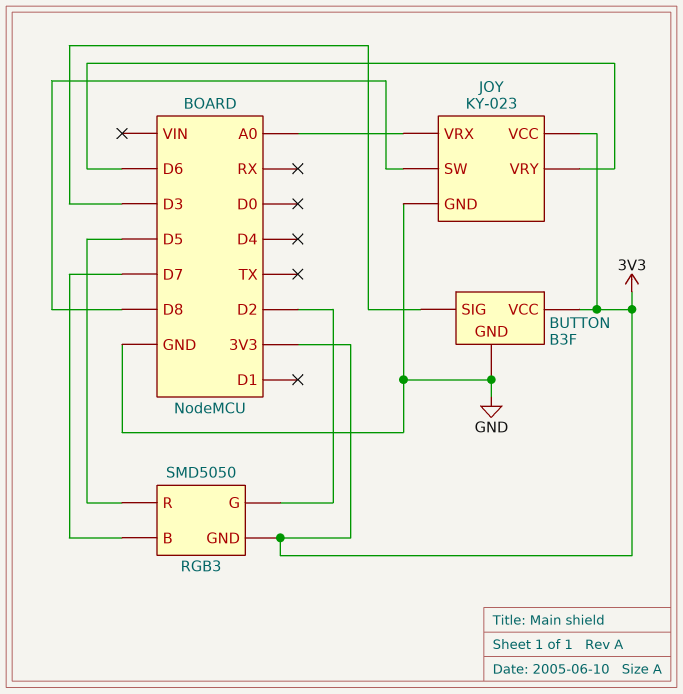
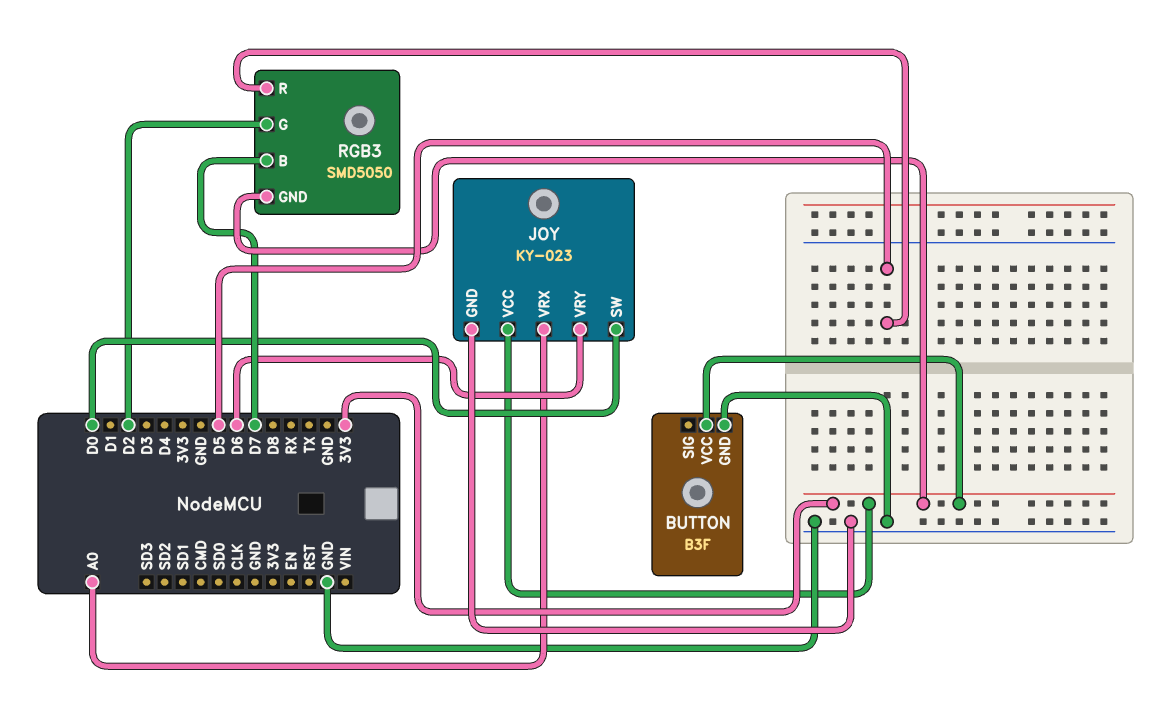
BUTTON pin SIG: D3 -> none
JOY pin SW: D8 -> D0

